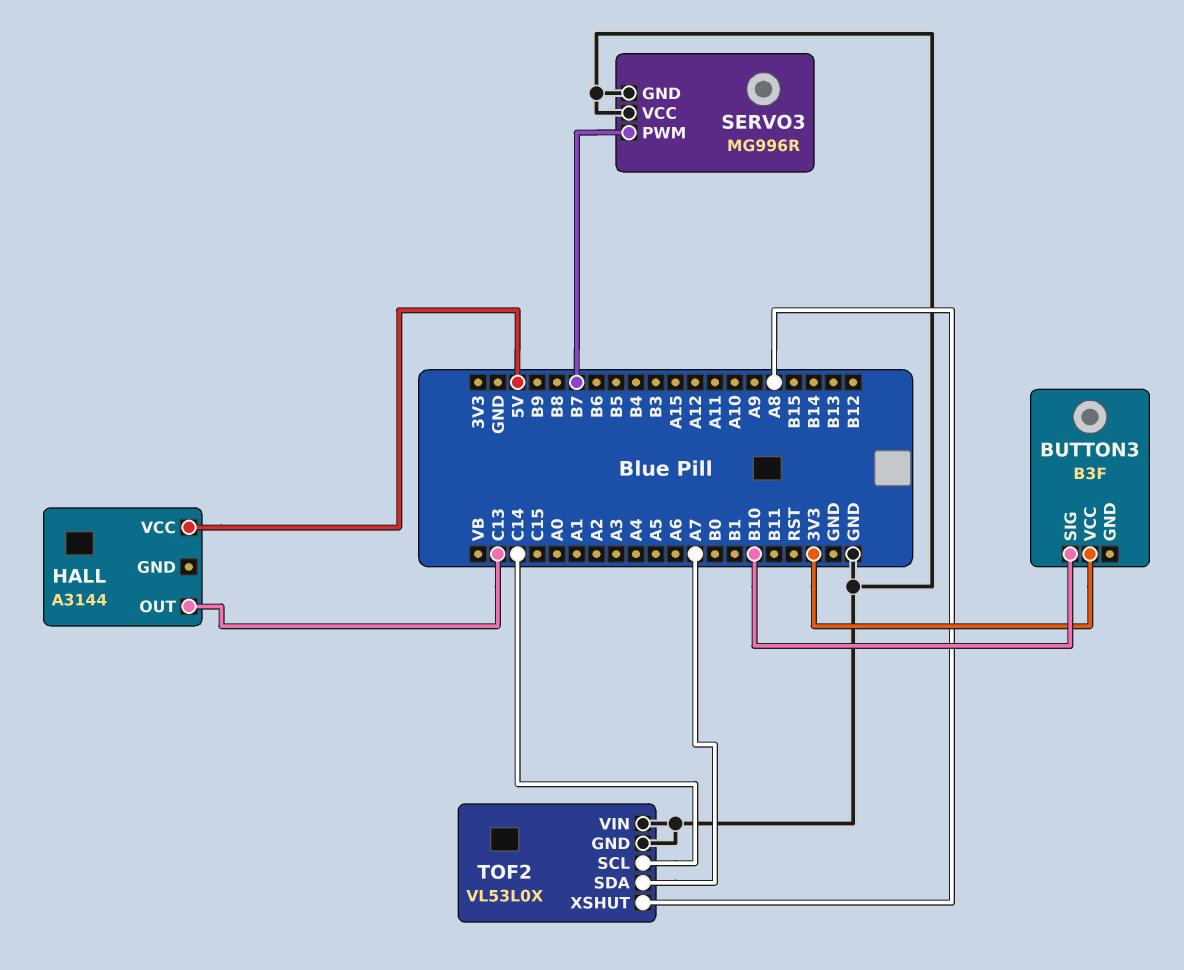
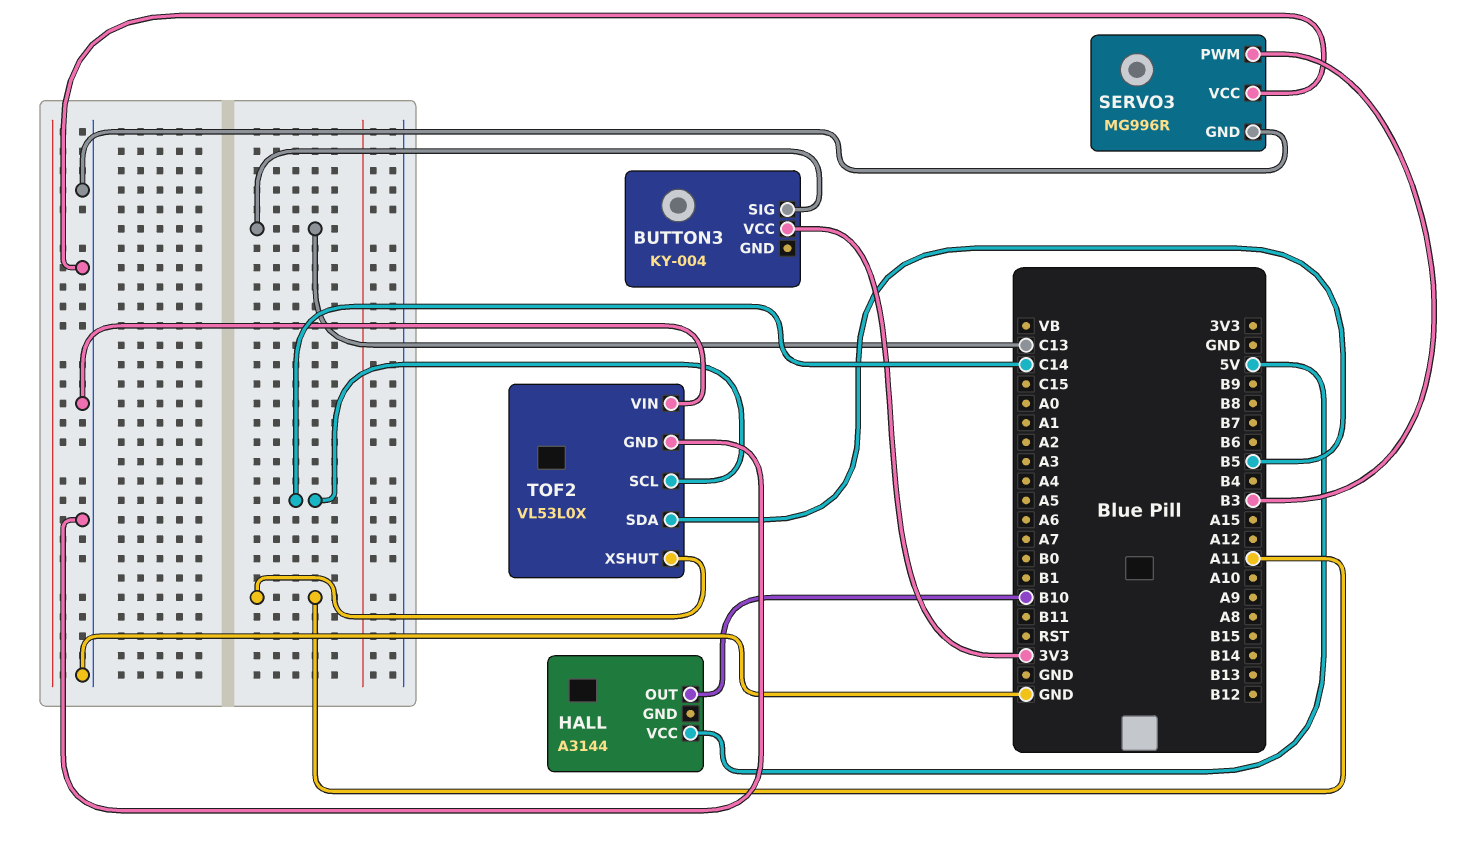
BUTTON3: B3F -> KY-004
BUTTON3 pin SIG: B10 -> C13
HALL pin OUT: C13 -> B10
SERVO3 pin PWM: B7 -> B3
TOF2 pin SDA: A7 -> B5
TOF2 pin XSHUT: A8 -> A11

